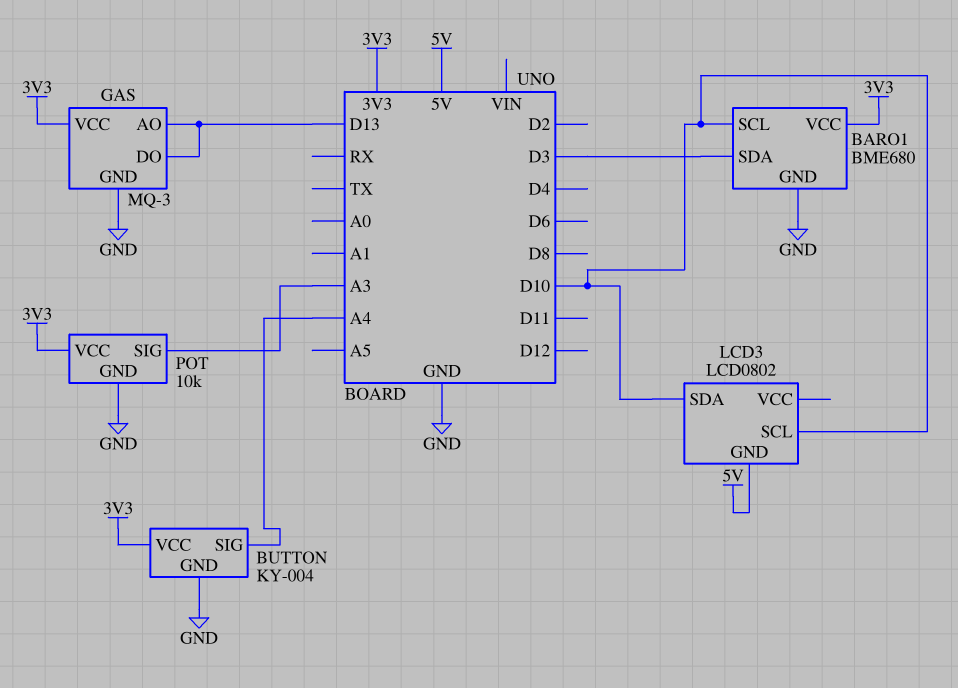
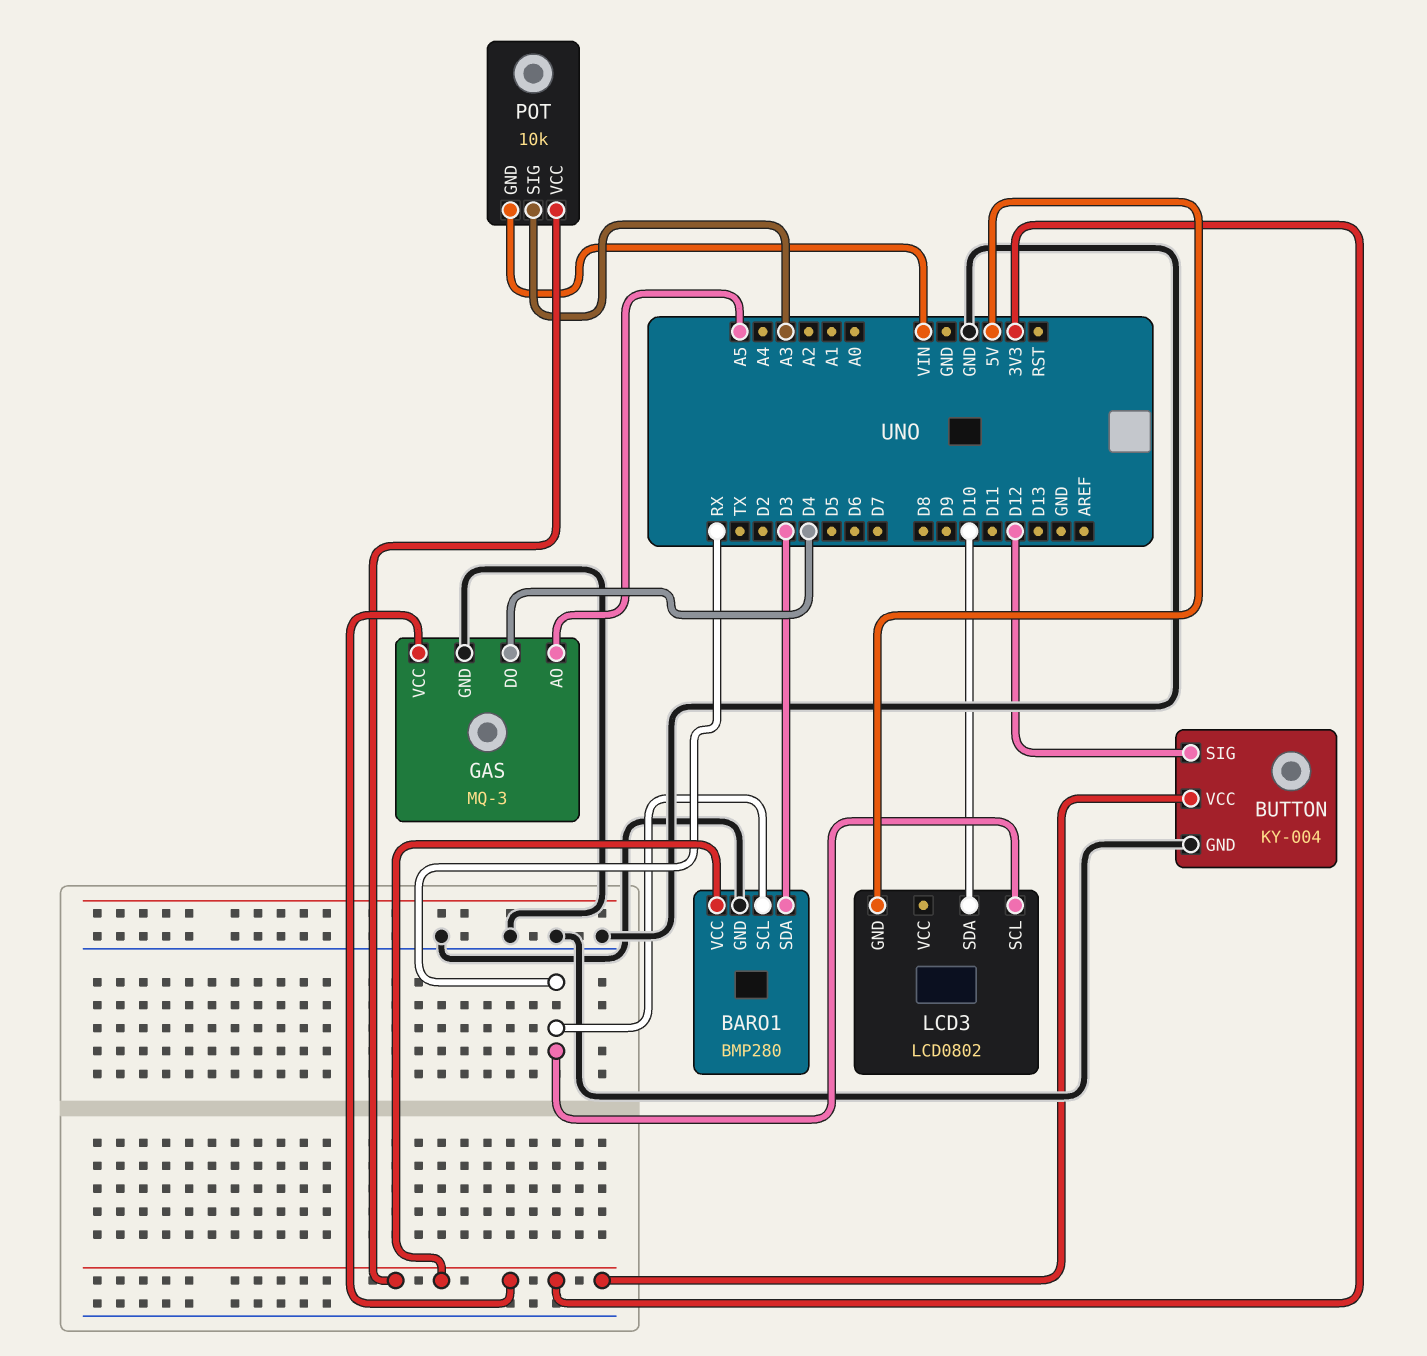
BARO1: BME680 -> BMP280
BARO1 pin SCL: D10 -> RX
BUTTON pin SIG: A4 -> D12
GAS pin AO: D13 -> A5
GAS pin DO: D13 -> D4
LCD3 pin SCL: D10 -> RX
POT pin GND: GND -> VIN

